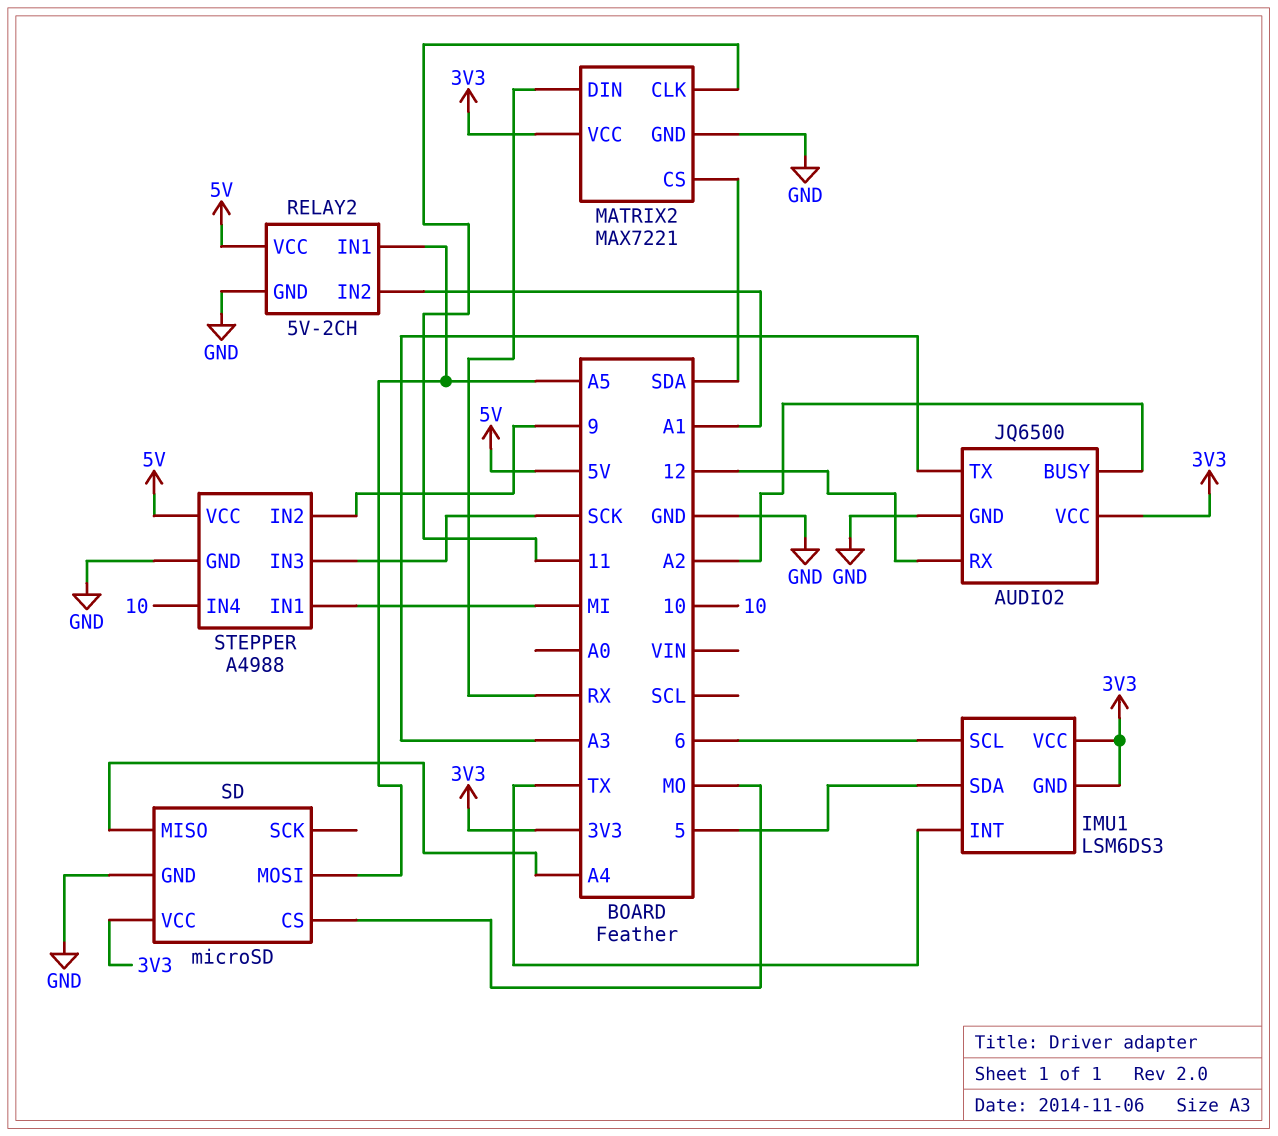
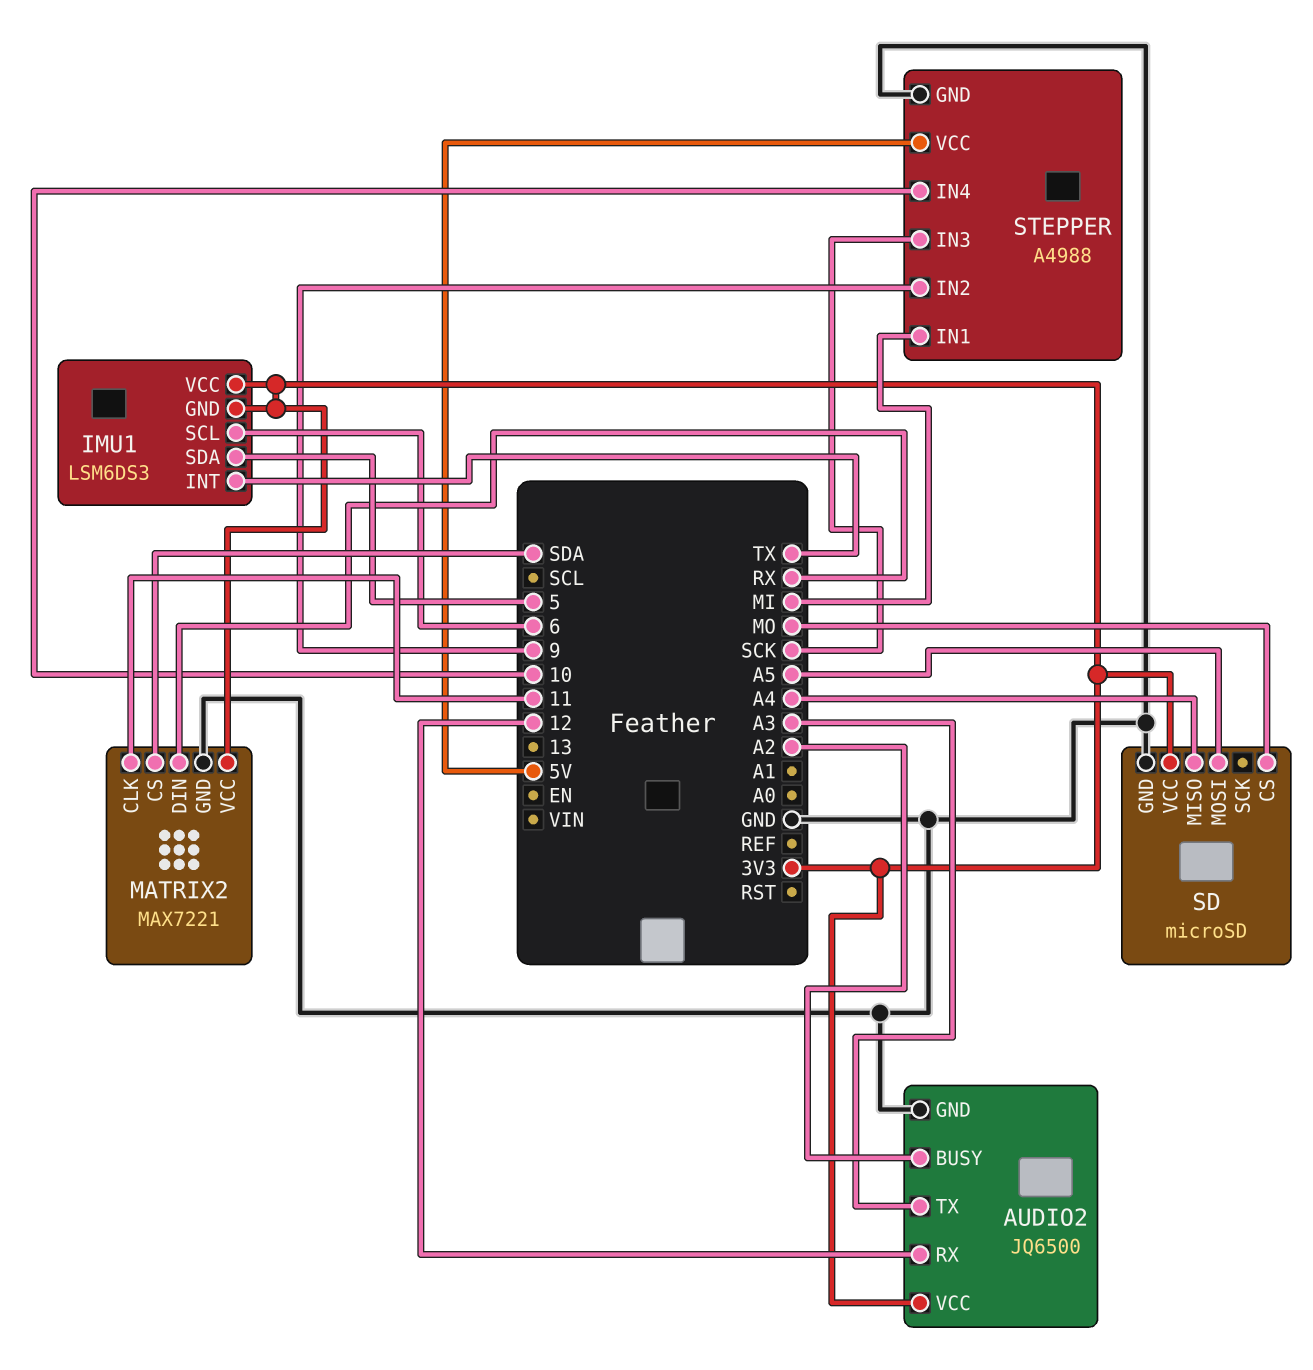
RELAY2: 5V-2CH -> none
RELAY2 pin GND: GND -> none
RELAY2 pin IN1: A5 -> none
RELAY2 pin IN2: A1 -> none
RELAY2 pin VCC: 5V -> none

